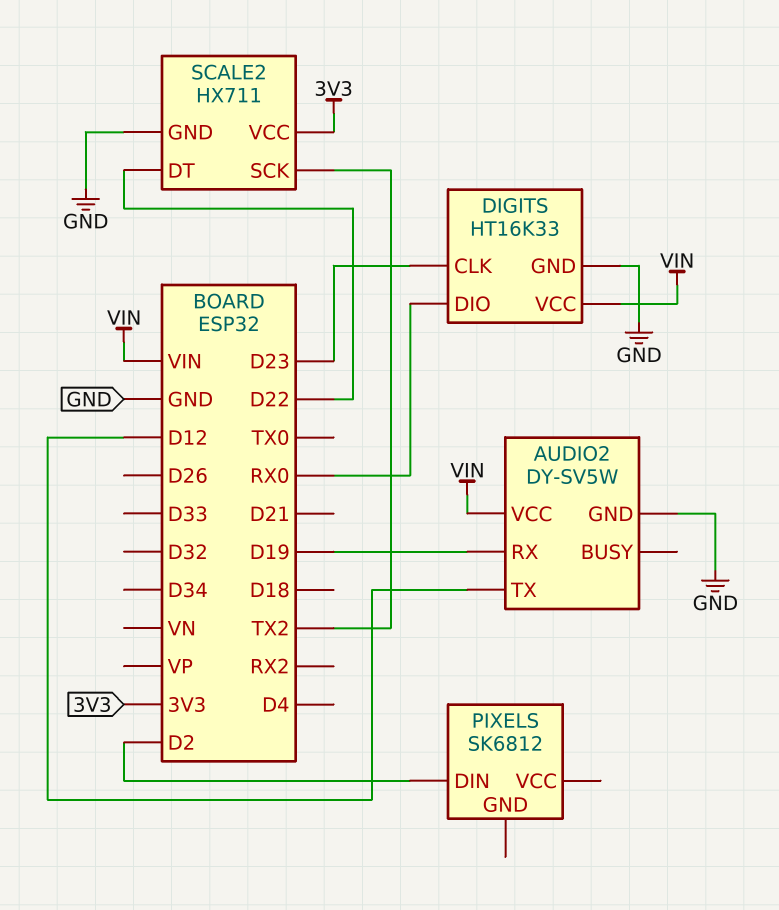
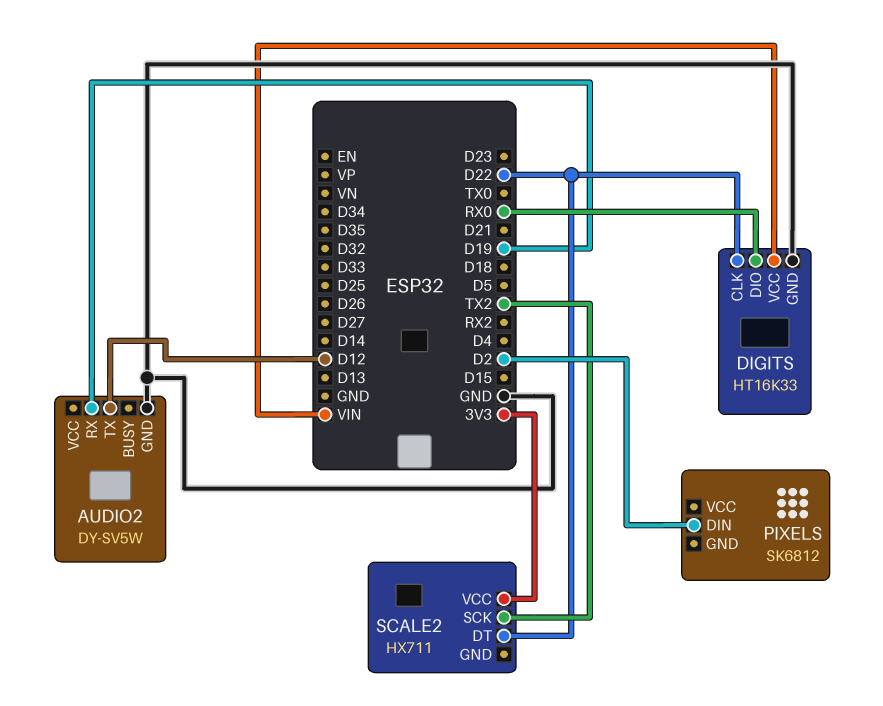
AUDIO2 pin VCC: VIN -> none
DIGITS pin CLK: D23 -> D22
SCALE2 pin GND: GND -> none

